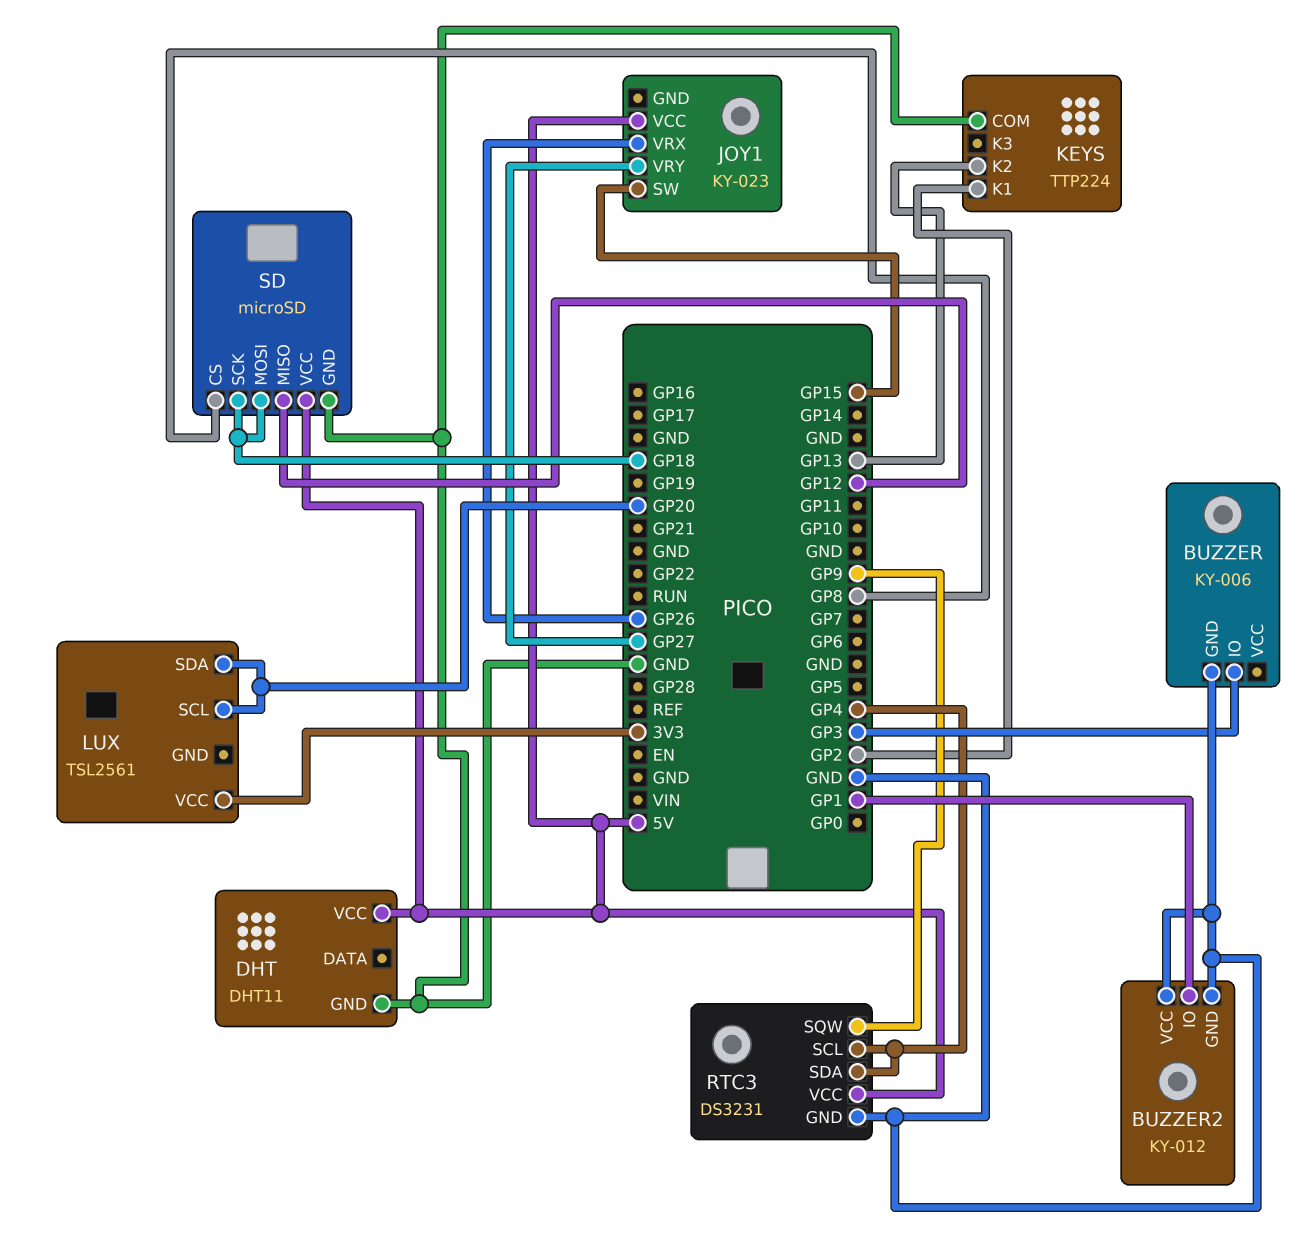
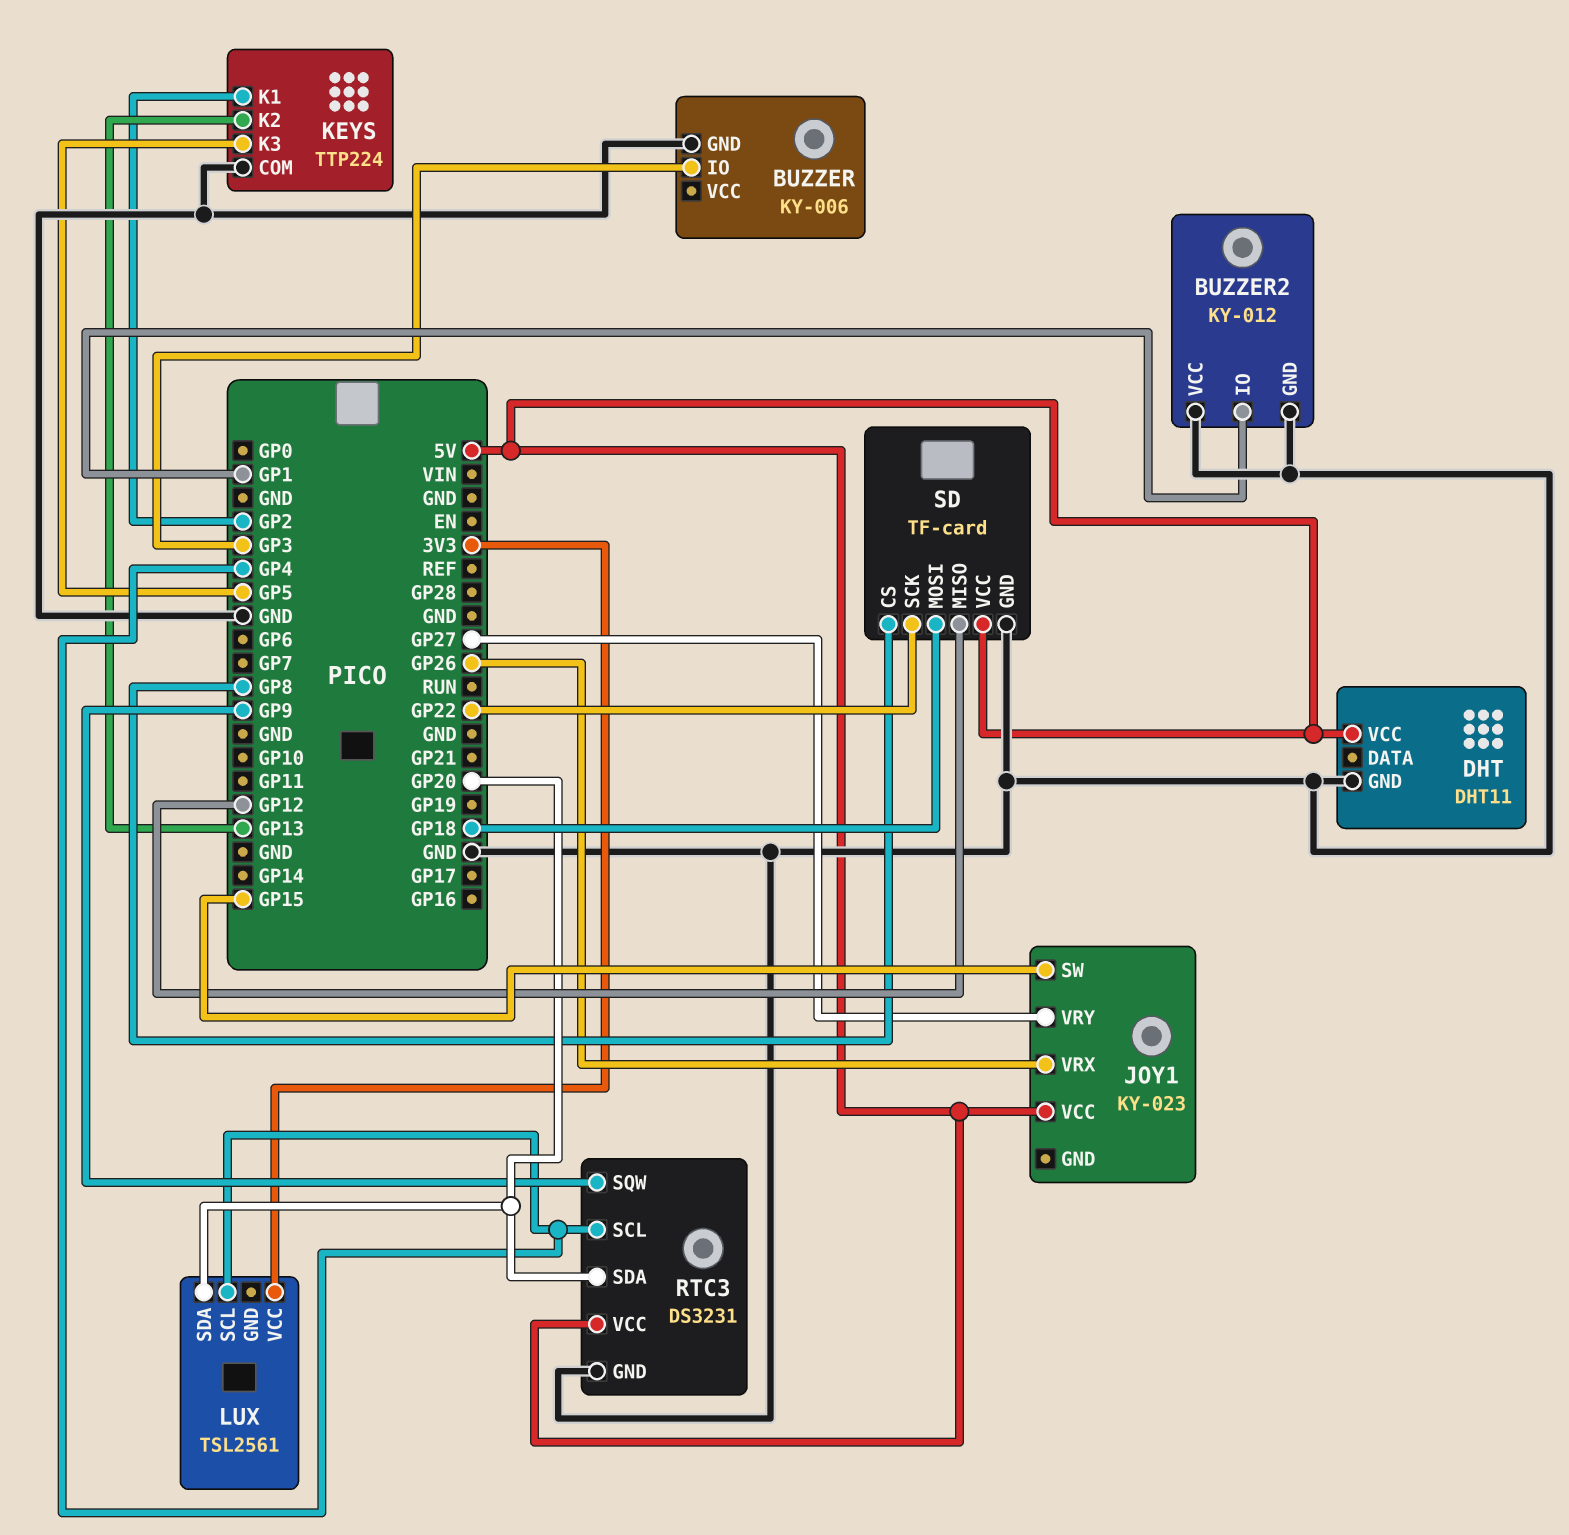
KEYS pin K3: none -> GP5
LUX pin SCL: GP20 -> GP4
RTC3 pin SDA: GP4 -> GP20
SD: microSD -> TF-card
SD pin SCK: GP18 -> GP22

